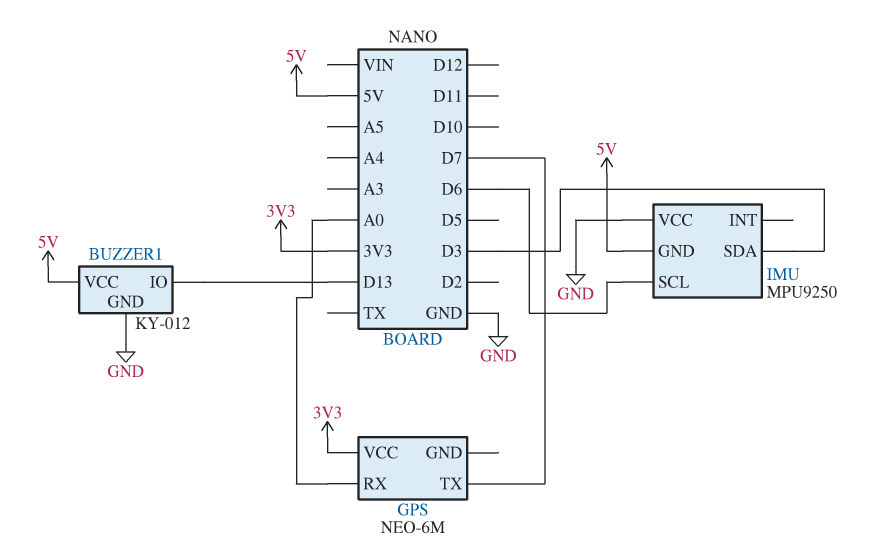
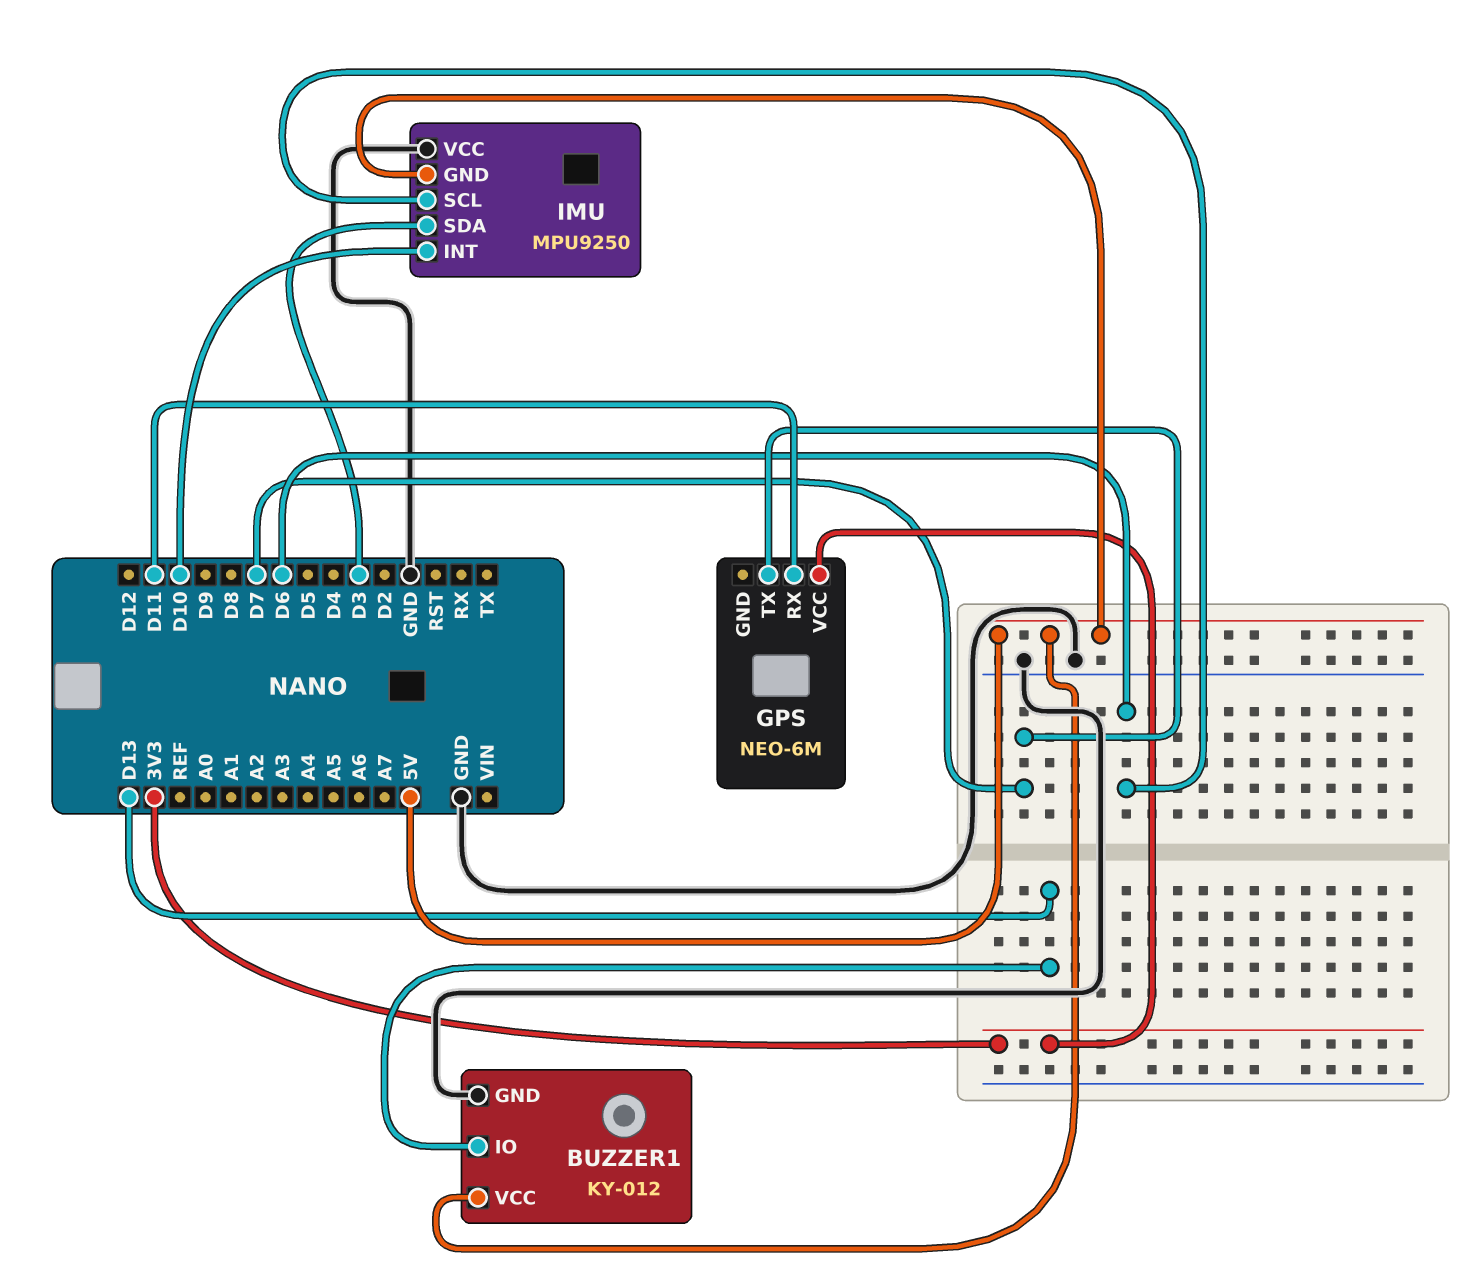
GPS pin RX: A0 -> D11
IMU pin INT: none -> D10

